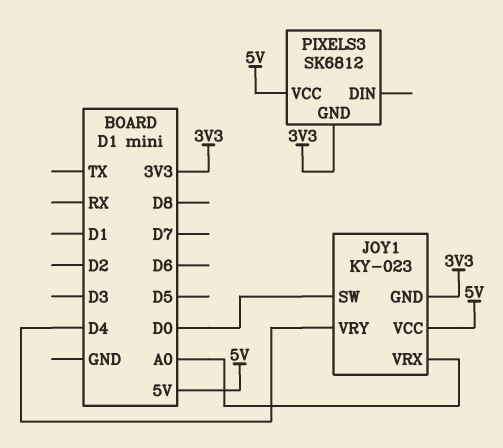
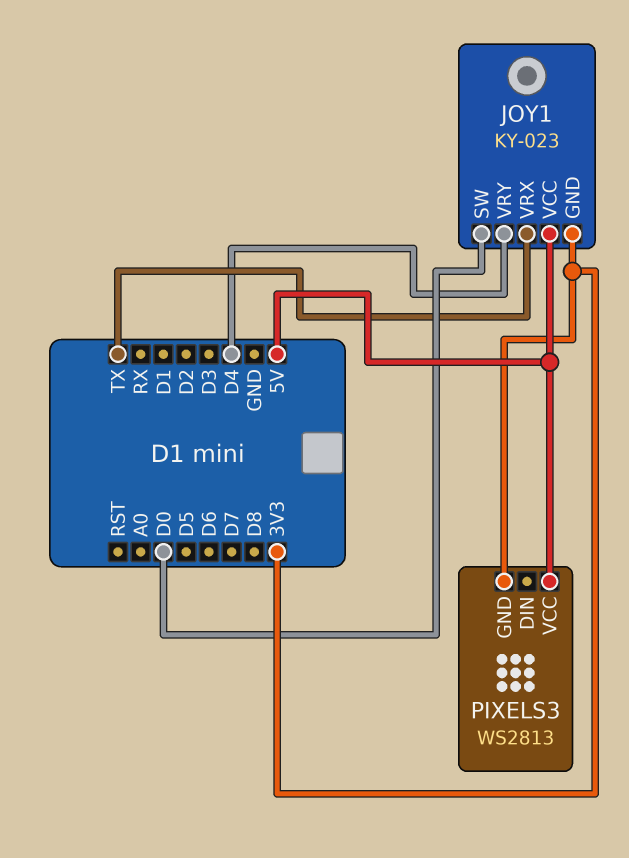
JOY1 pin VRX: A0 -> TX
PIXELS3: SK6812 -> WS2813

